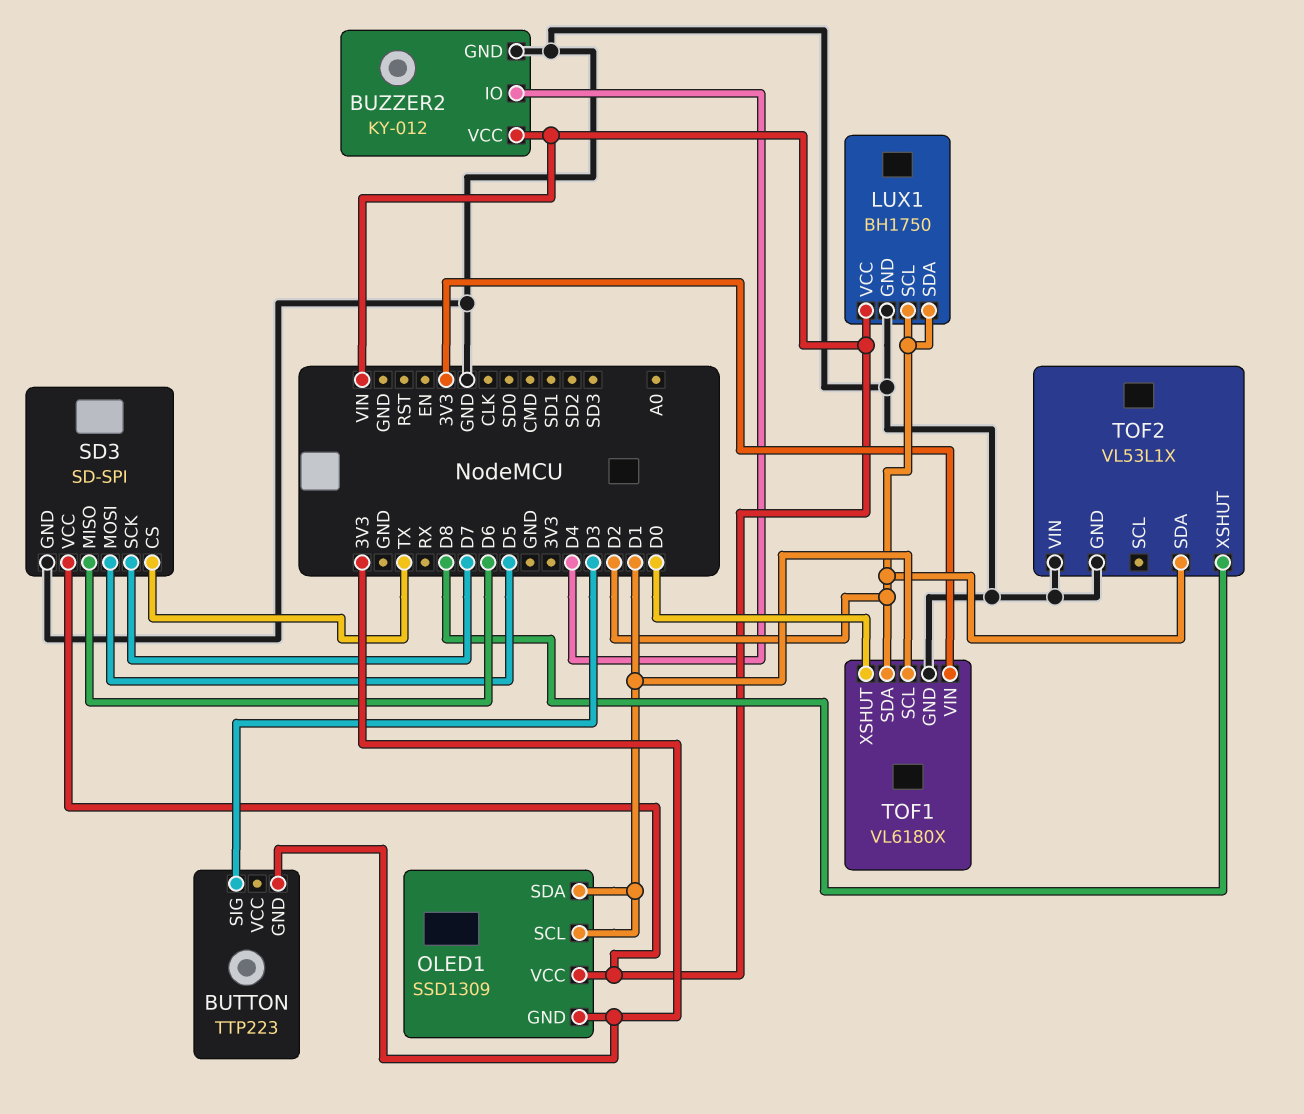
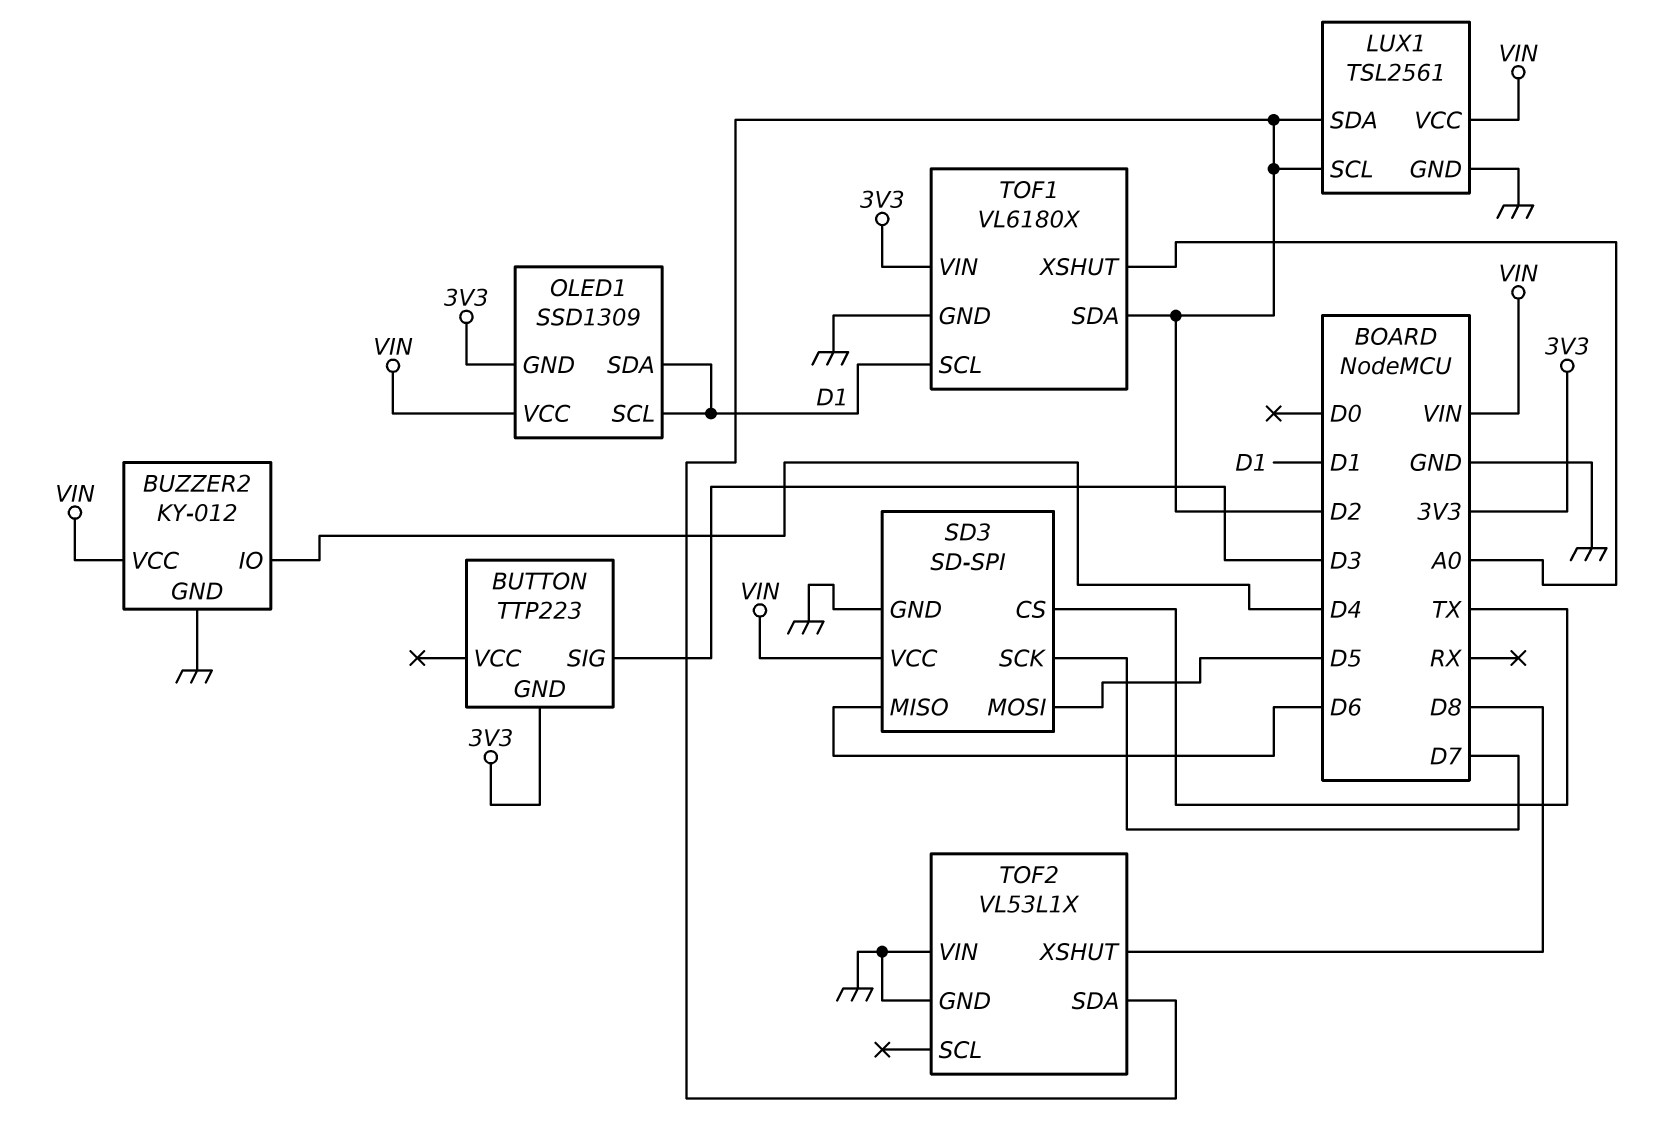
LUX1: BH1750 -> TSL2561
TOF1 pin XSHUT: D0 -> A0

